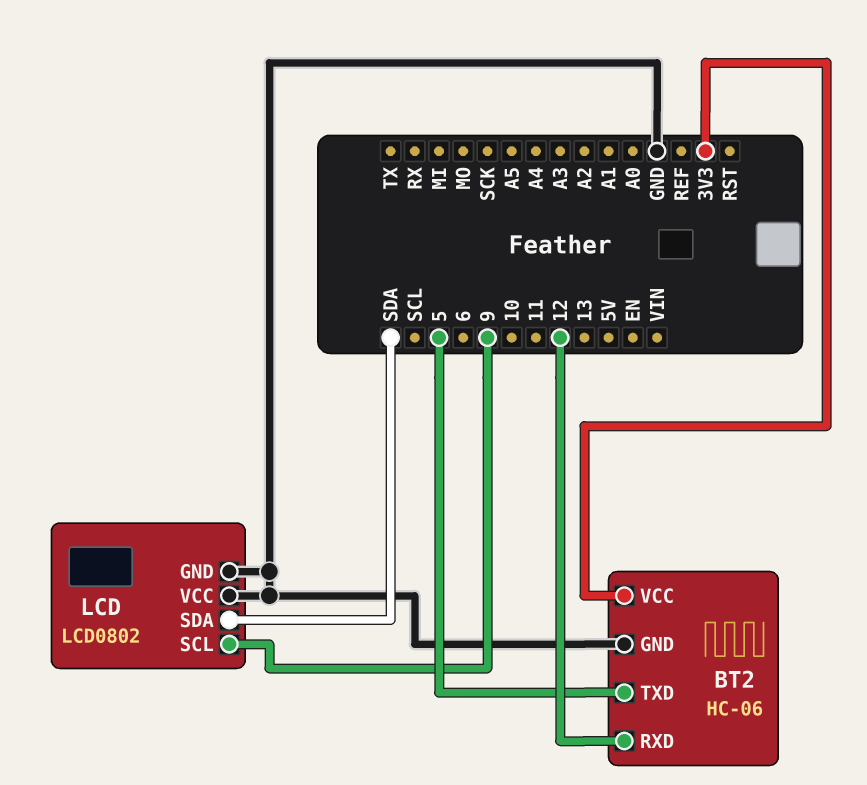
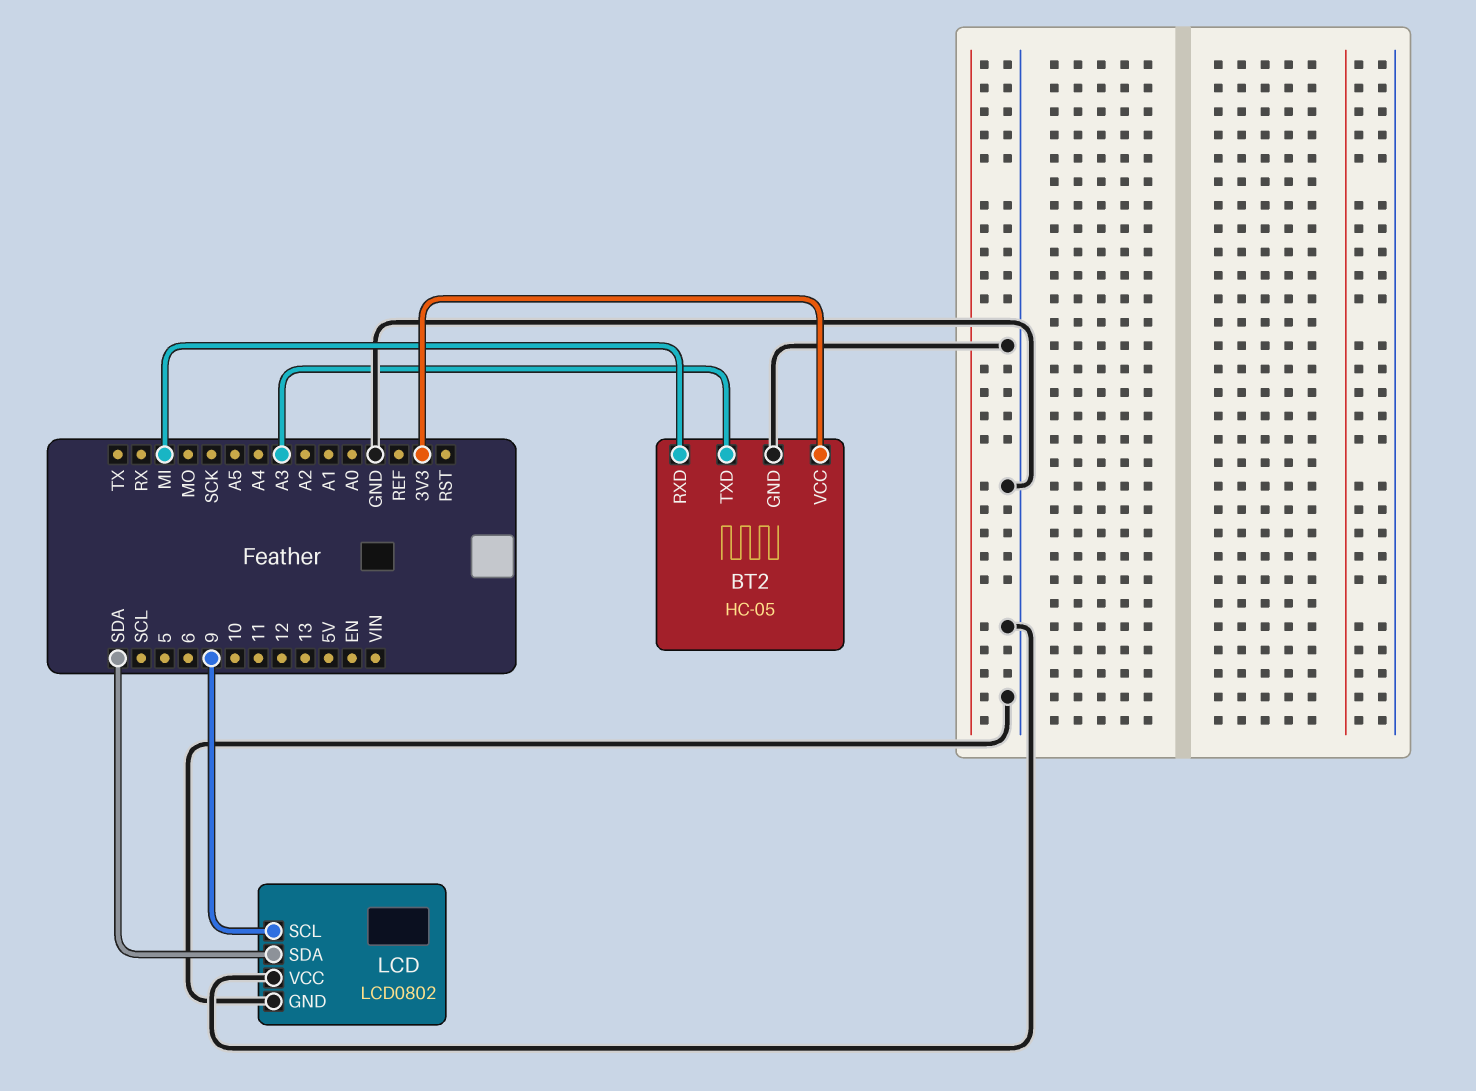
BT2: HC-06 -> HC-05
BT2 pin RXD: 12 -> MI
BT2 pin TXD: 5 -> A3

